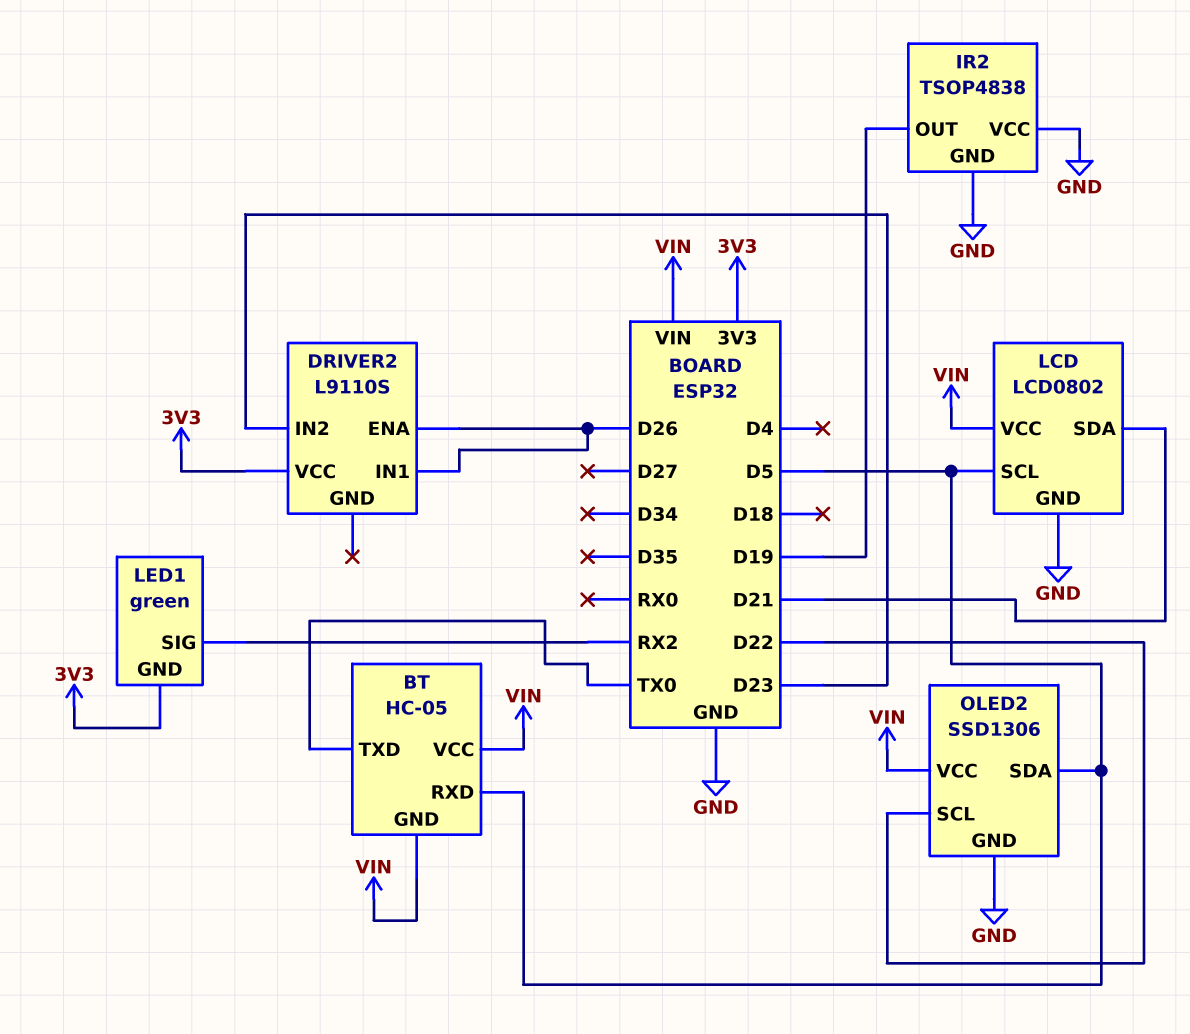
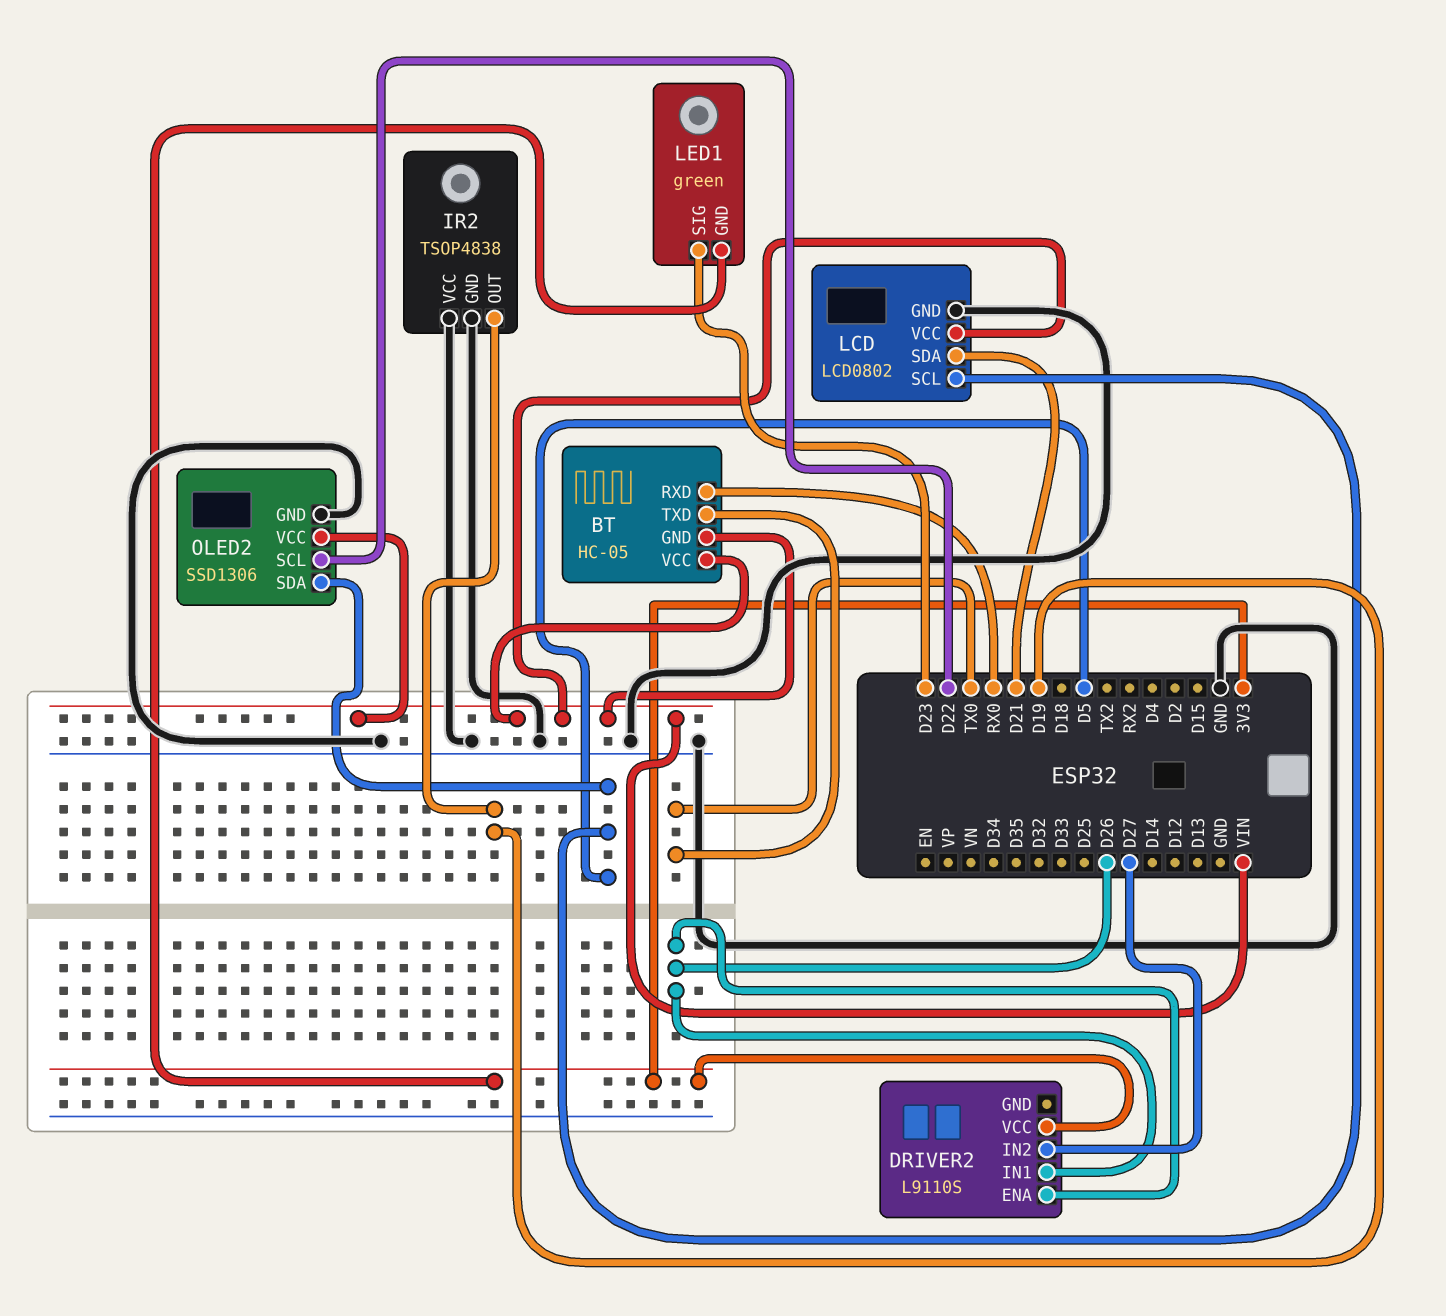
BT pin RXD: D5 -> RX0
DRIVER2 pin IN2: D23 -> D27
LED1 pin SIG: RX2 -> D23

